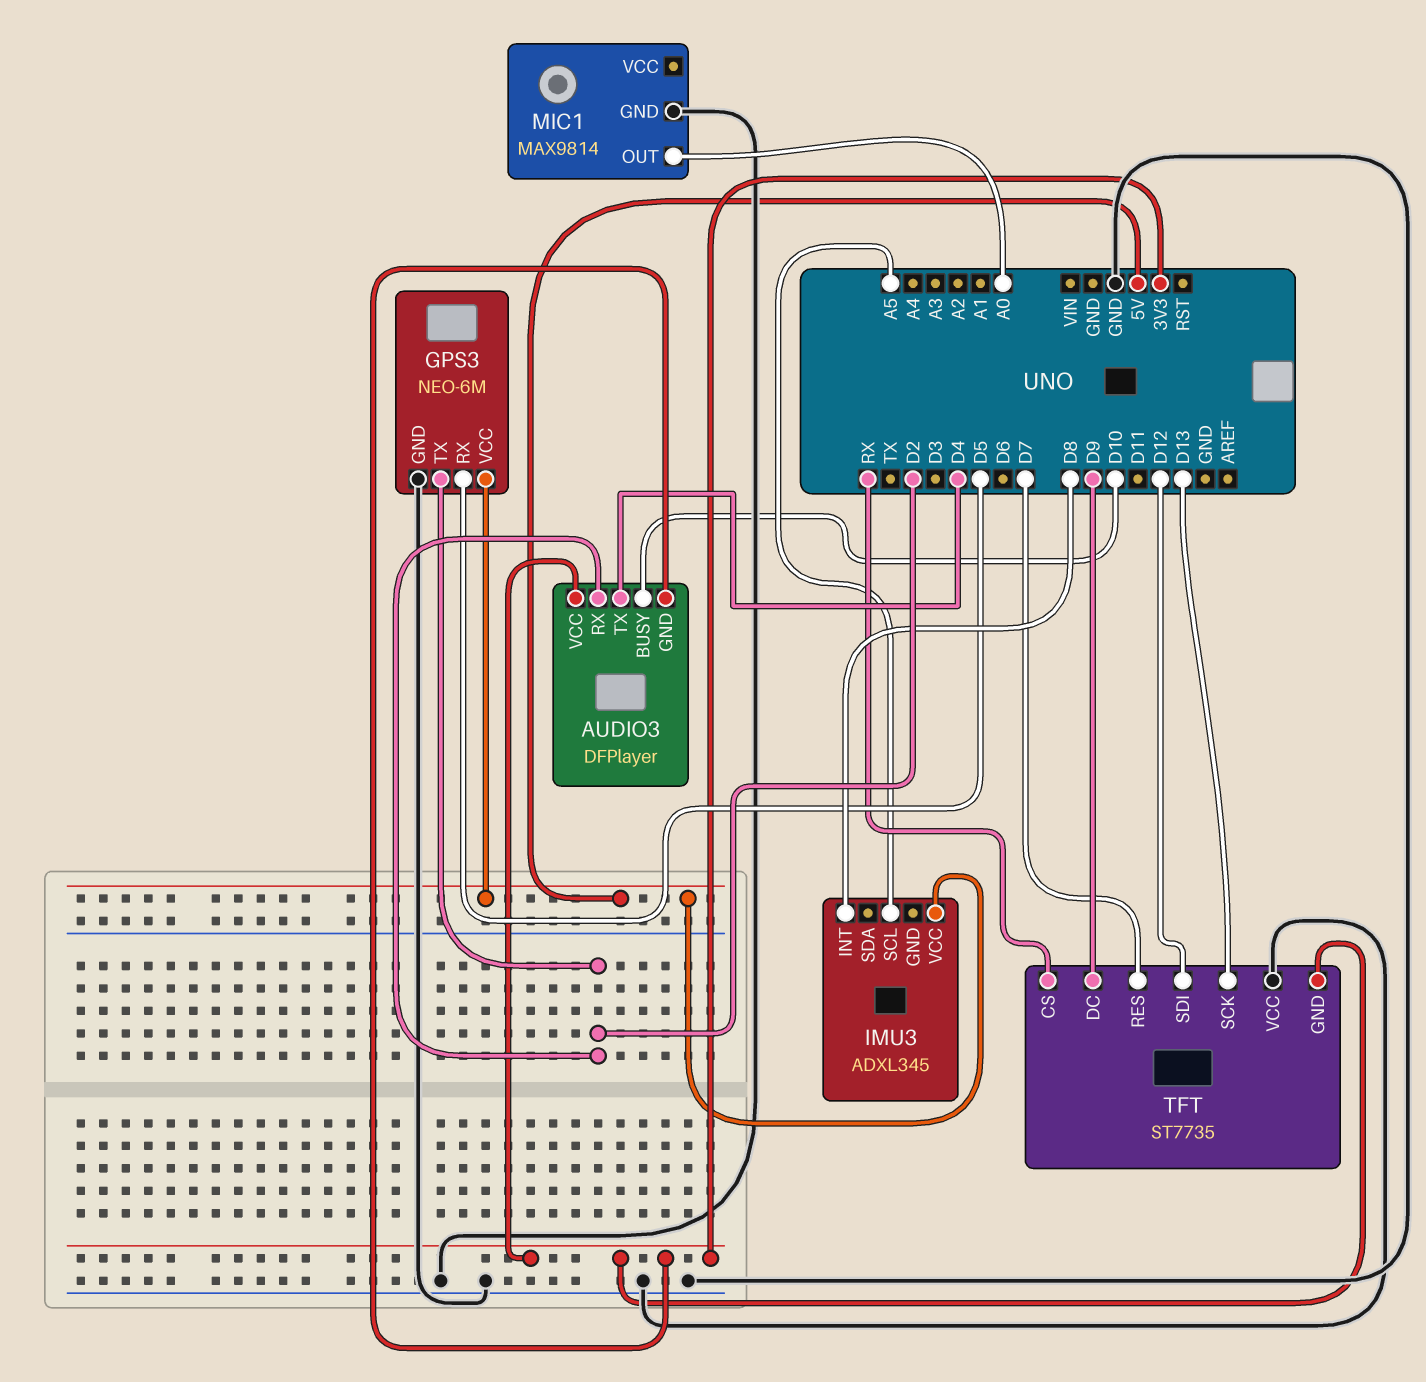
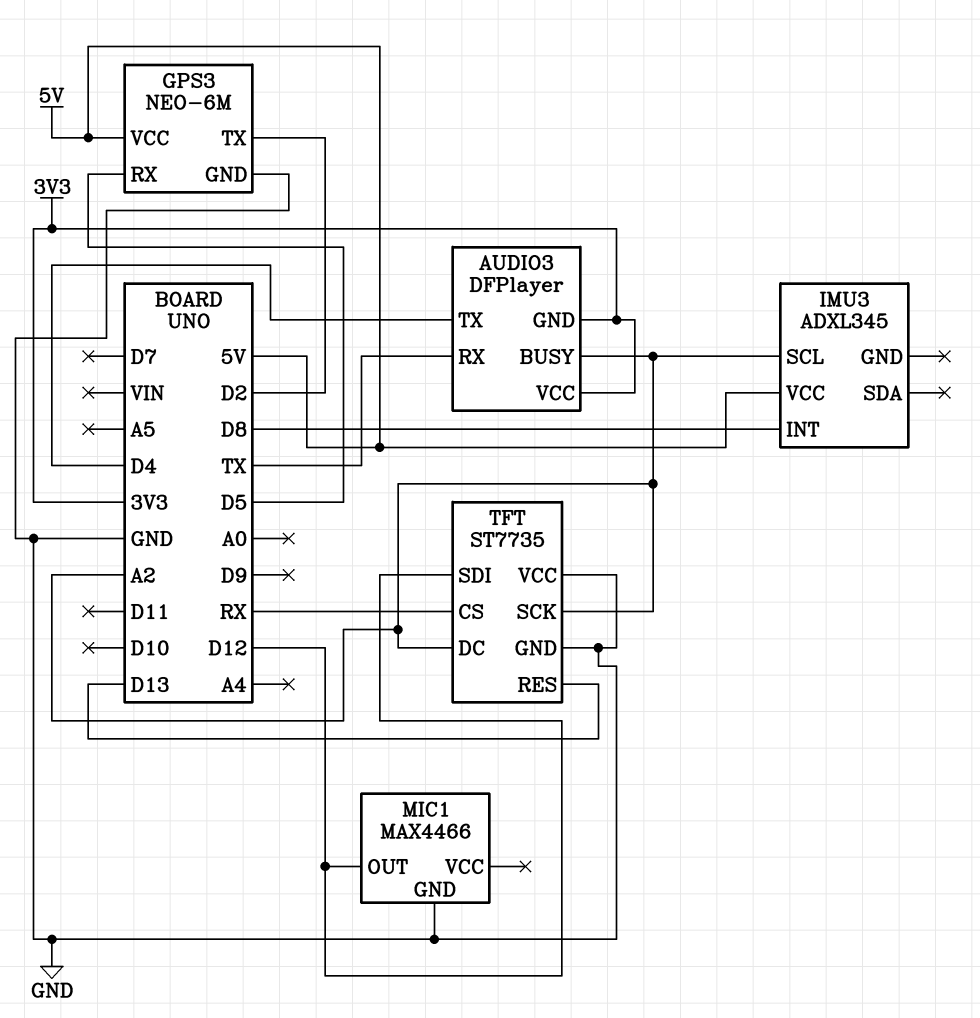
AUDIO3 pin BUSY: D10 -> A2
AUDIO3 pin RX: D2 -> TX
IMU3 pin SCL: A5 -> A2
MIC1: MAX9814 -> MAX4466
MIC1 pin OUT: A0 -> D12
TFT pin DC: D9 -> A2
TFT pin GND: 3V3 -> GND
TFT pin RES: D7 -> D13
TFT pin SCK: D13 -> A2

